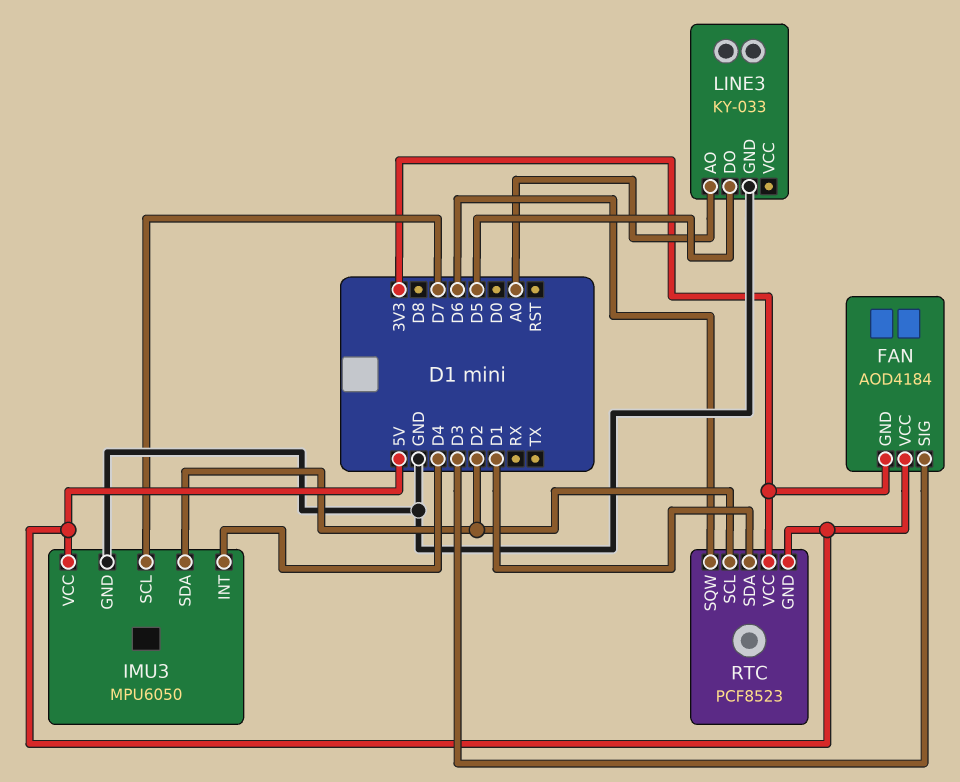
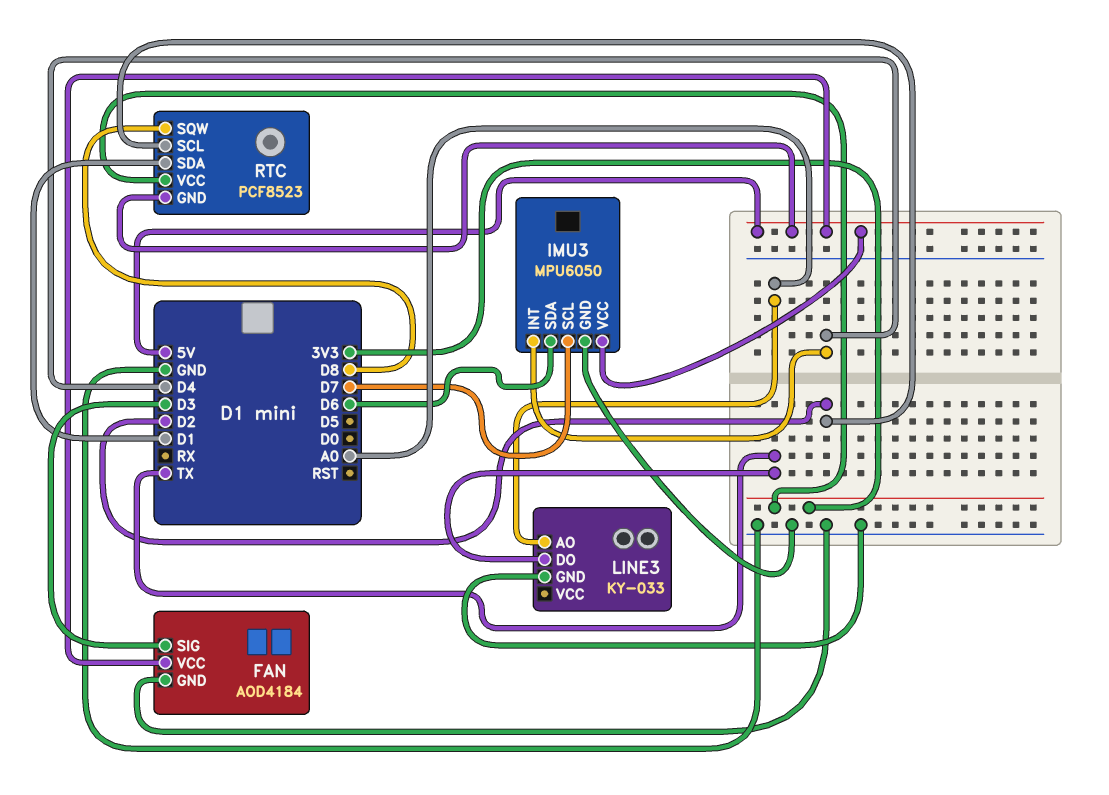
FAN pin GND: 3V3 -> GND
IMU3 pin SDA: D2 -> D6
LINE3 pin DO: D5 -> TX
RTC pin SQW: D6 -> D8

